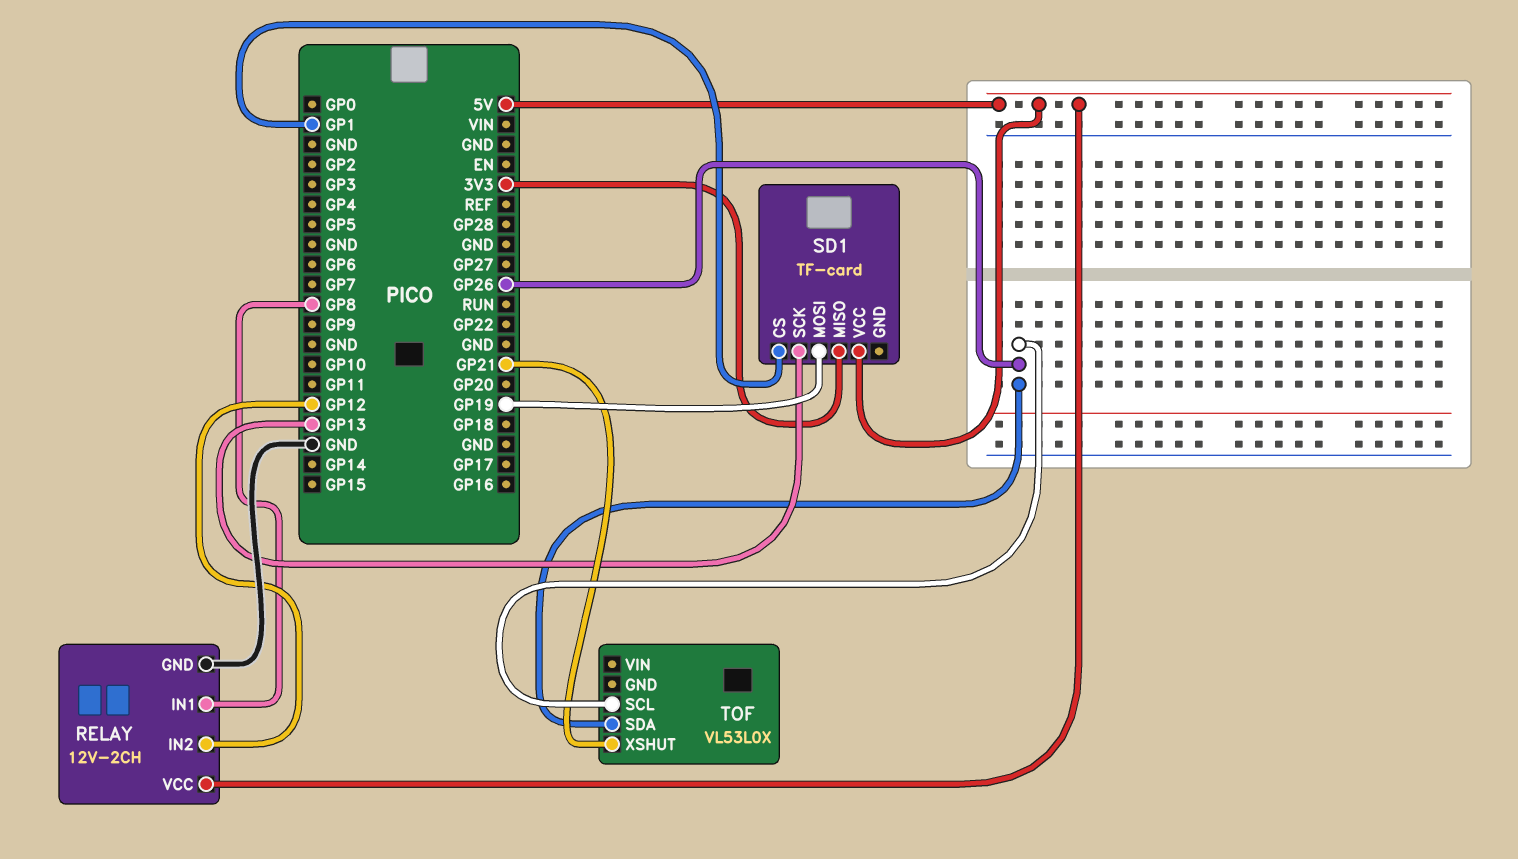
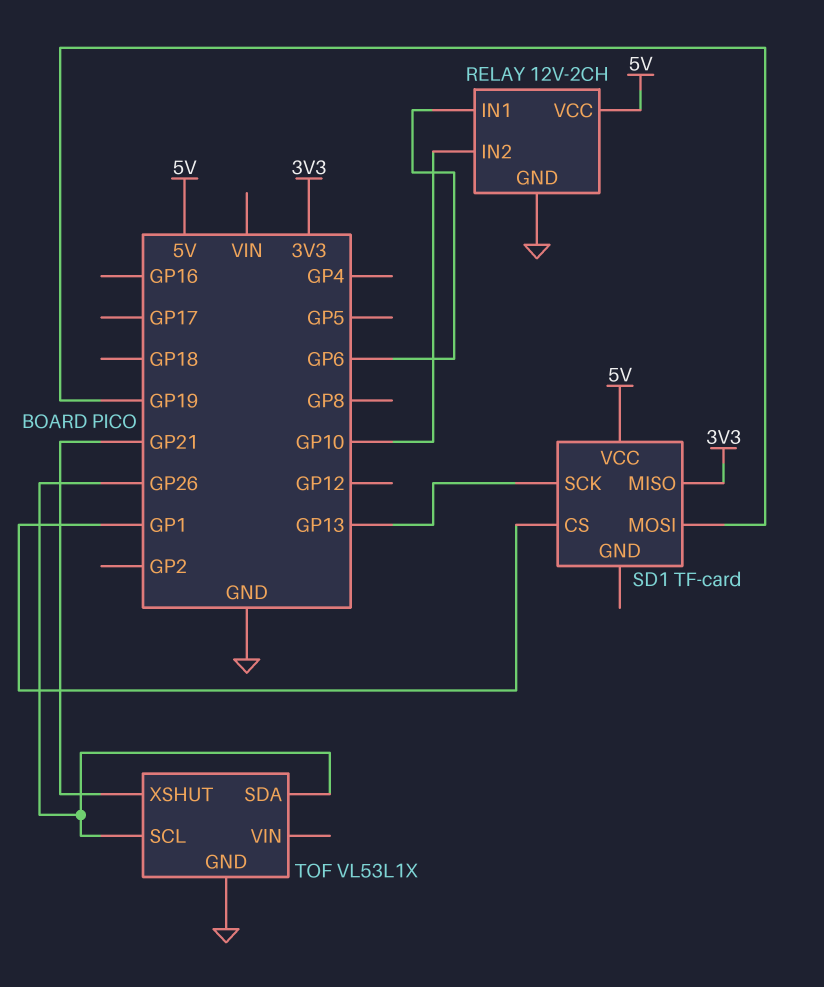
RELAY pin IN1: GP8 -> GP6
RELAY pin IN2: GP12 -> GP10
TOF: VL53L0X -> VL53L1X
TOF pin GND: none -> GND

